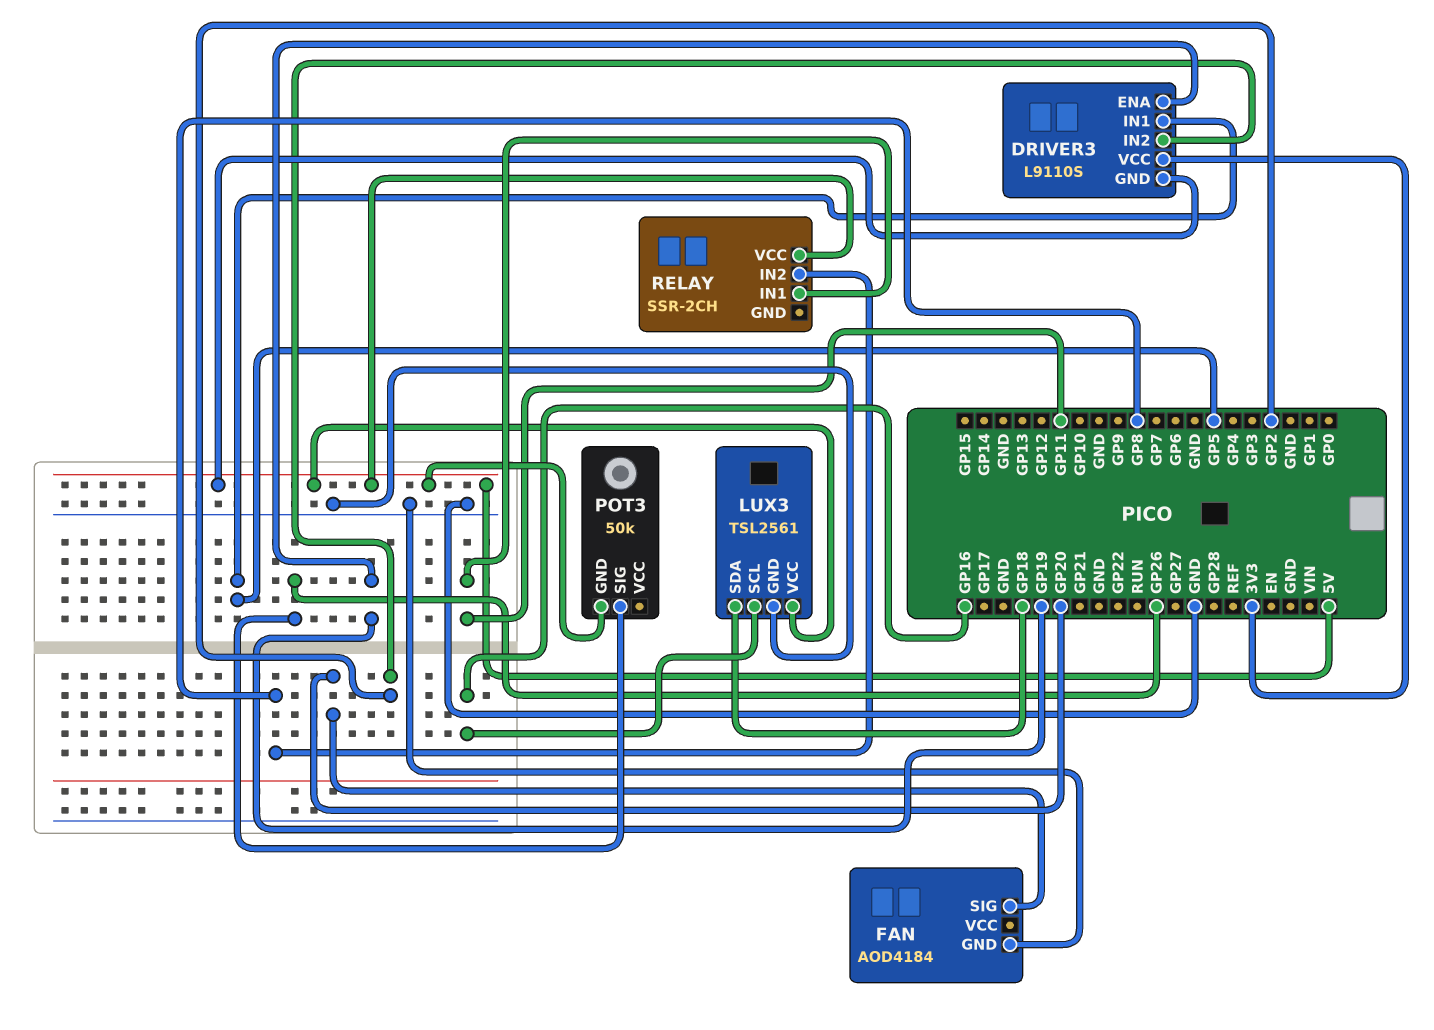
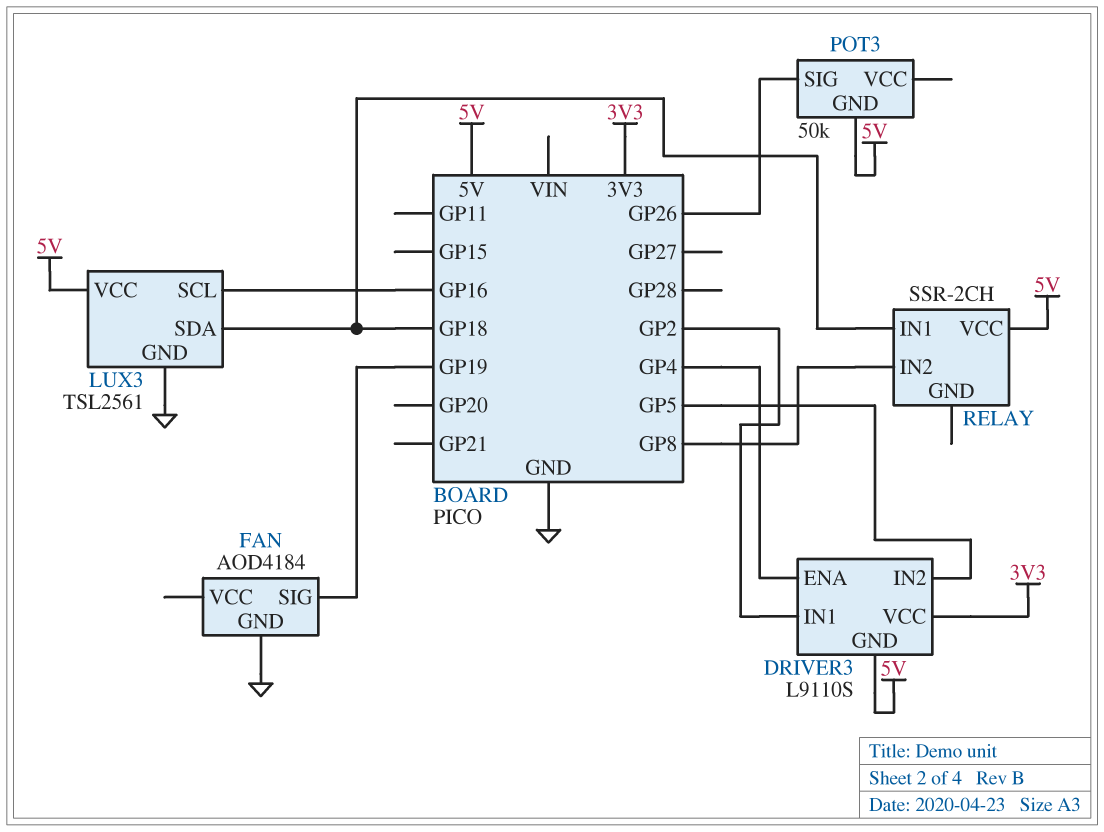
DRIVER3 pin ENA: GP19 -> GP4
DRIVER3 pin IN1: GP5 -> GP2
DRIVER3 pin IN2: GP2 -> GP5
FAN pin SIG: GP20 -> GP19
RELAY pin IN1: GP11 -> GP18

